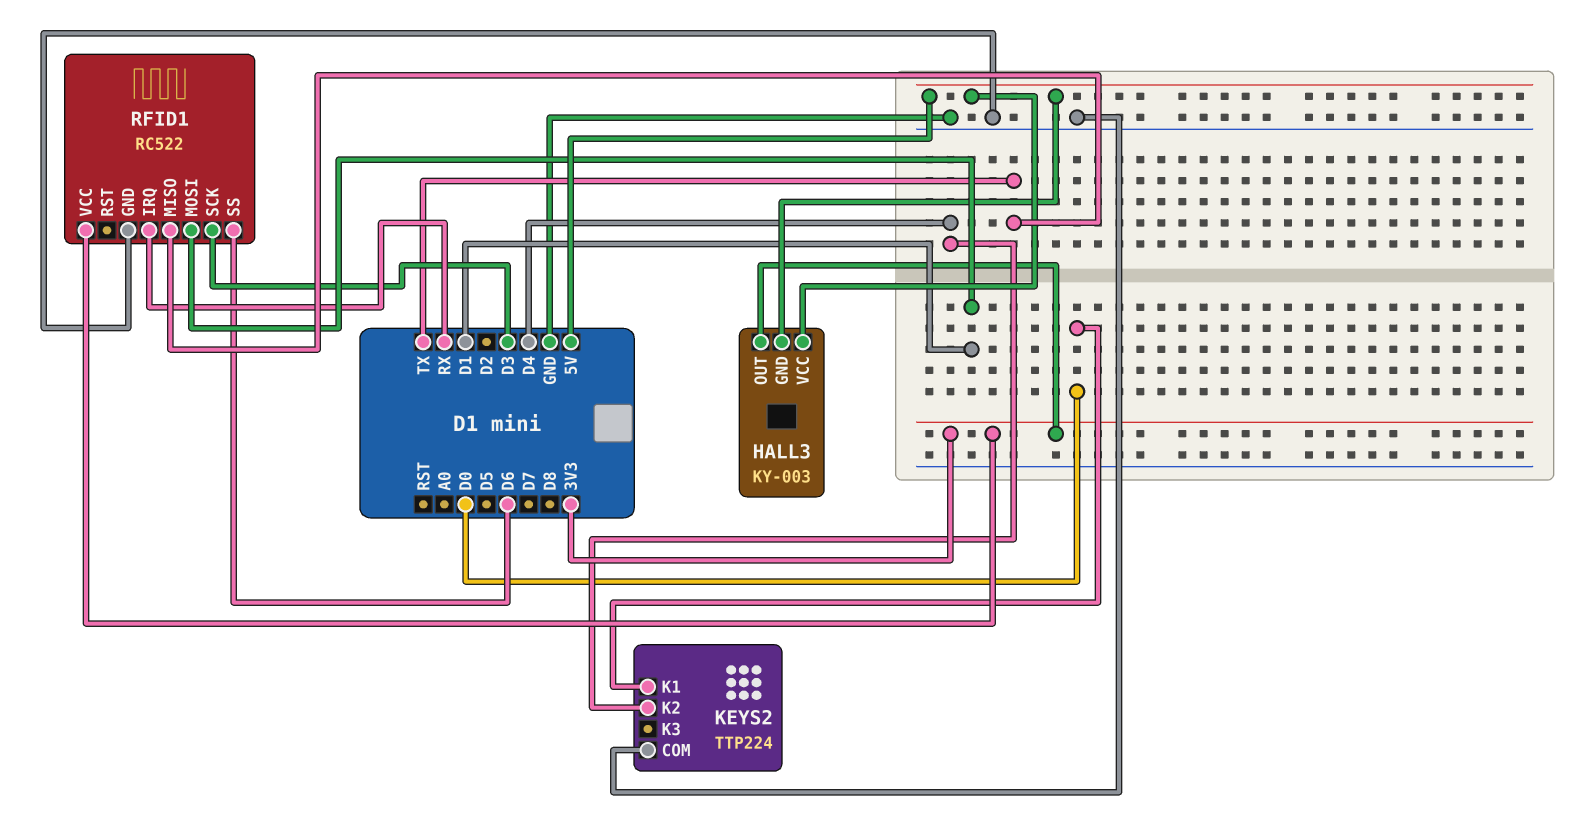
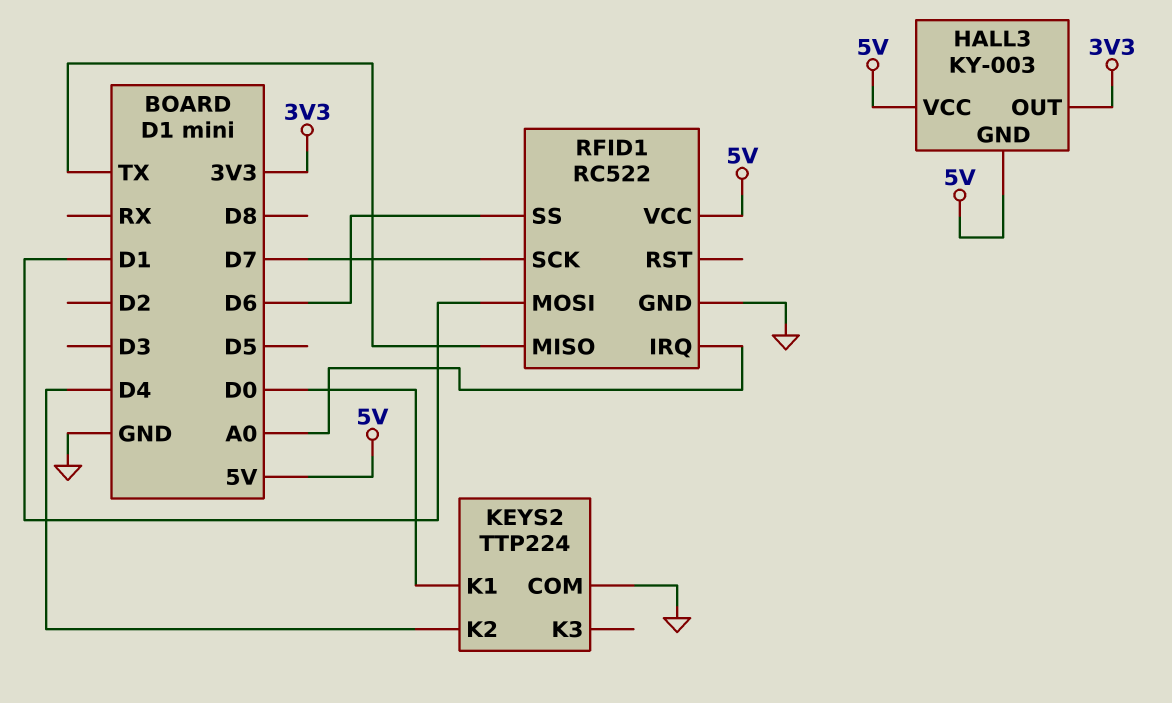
RFID1 pin IRQ: RX -> A0
RFID1 pin SCK: D3 -> D7
RFID1 pin VCC: 3V3 -> 5V

